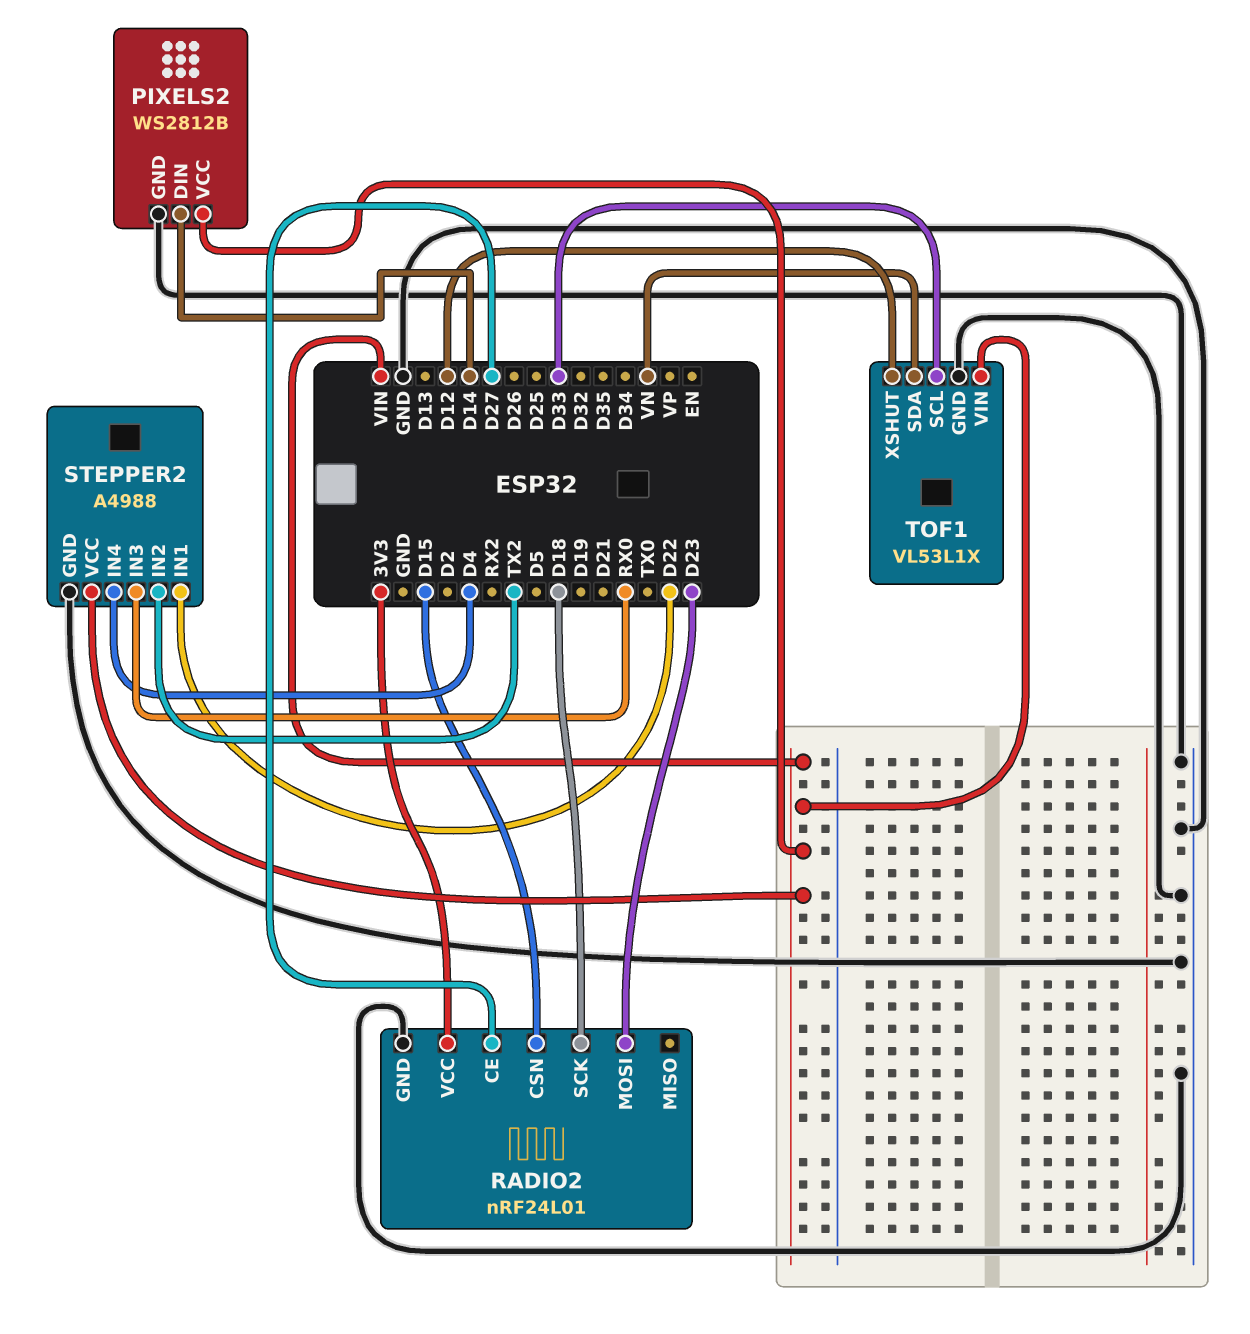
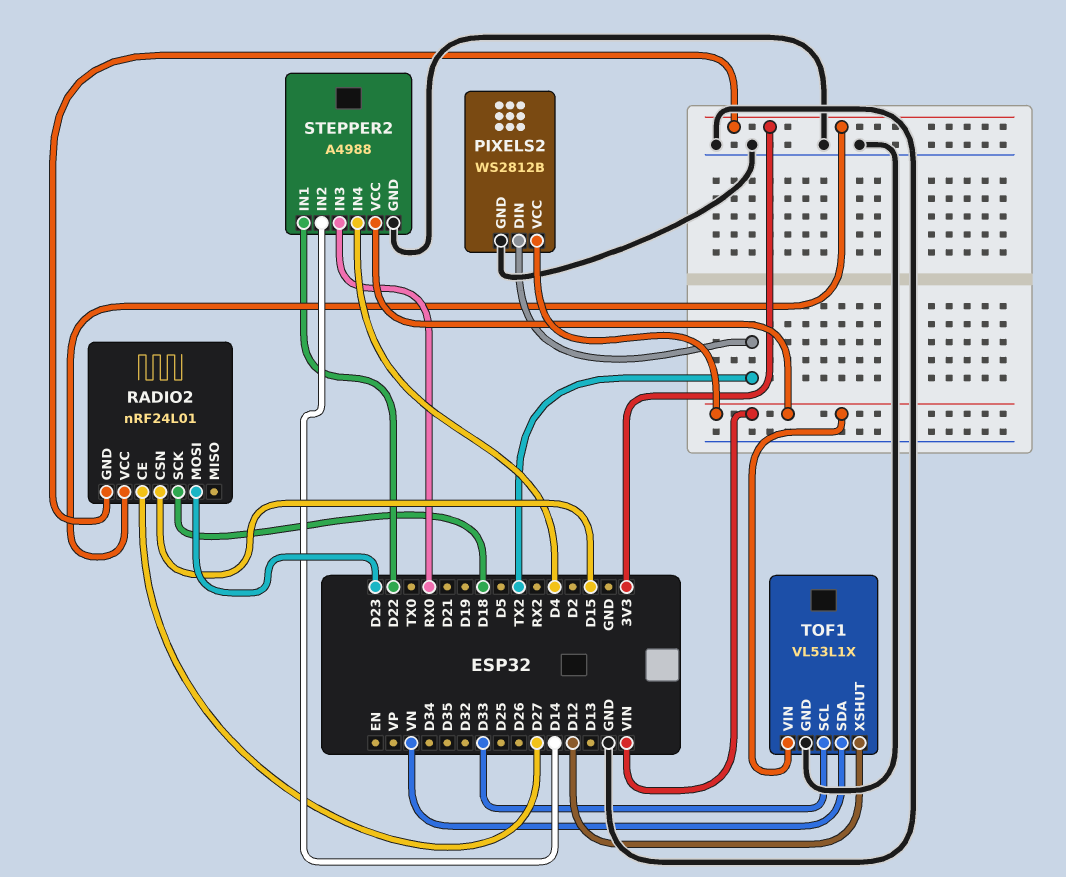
PIXELS2 pin DIN: D14 -> TX2
RADIO2 pin GND: GND -> 3V3
STEPPER2 pin IN2: TX2 -> D14

